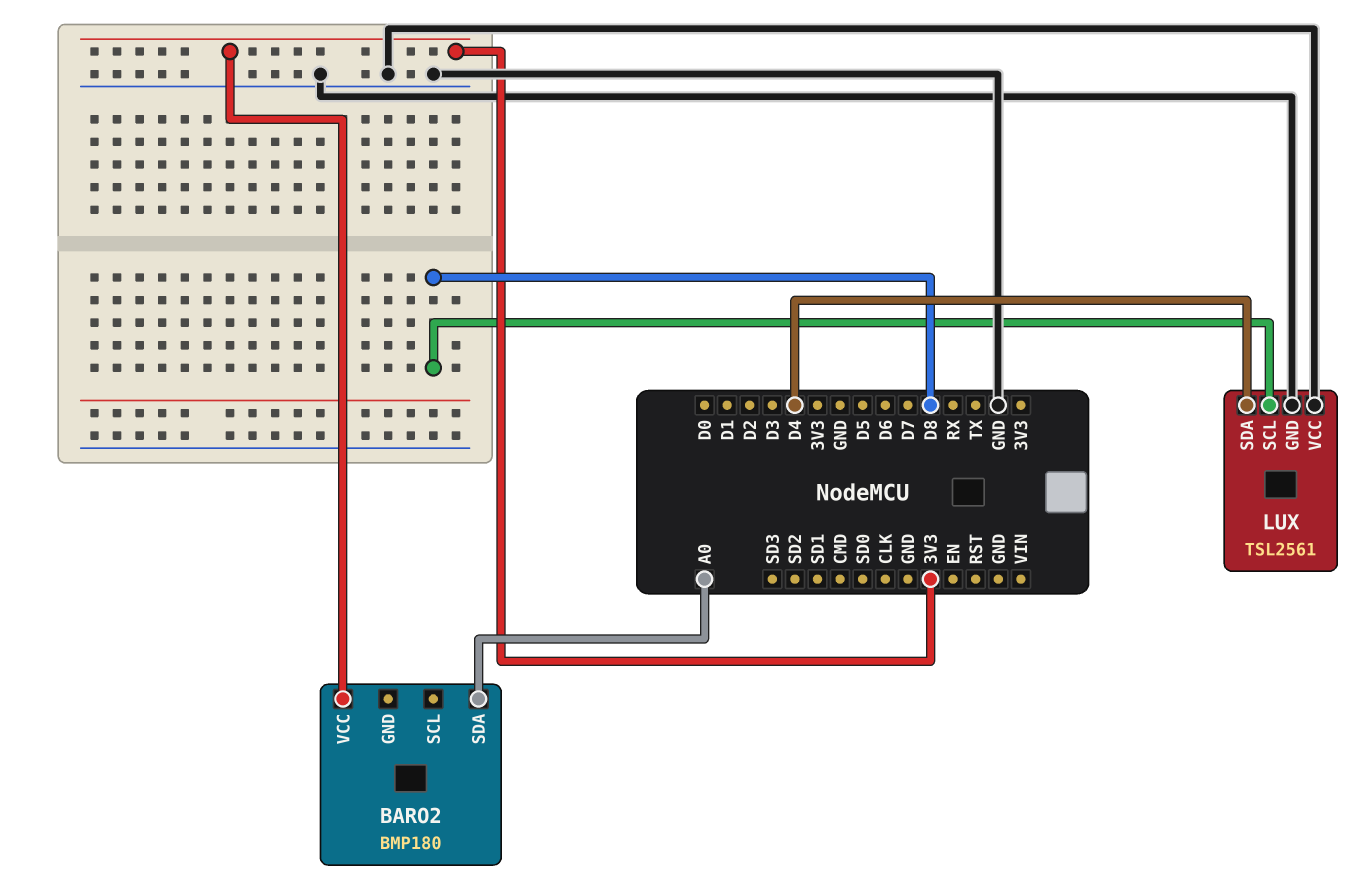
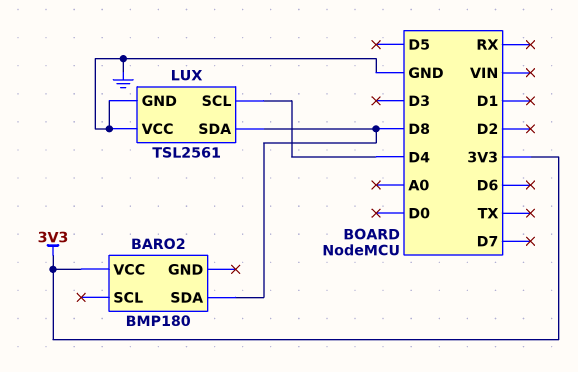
BARO2 pin SDA: A0 -> D8
LUX pin SCL: D8 -> D4
LUX pin SDA: D4 -> D8

